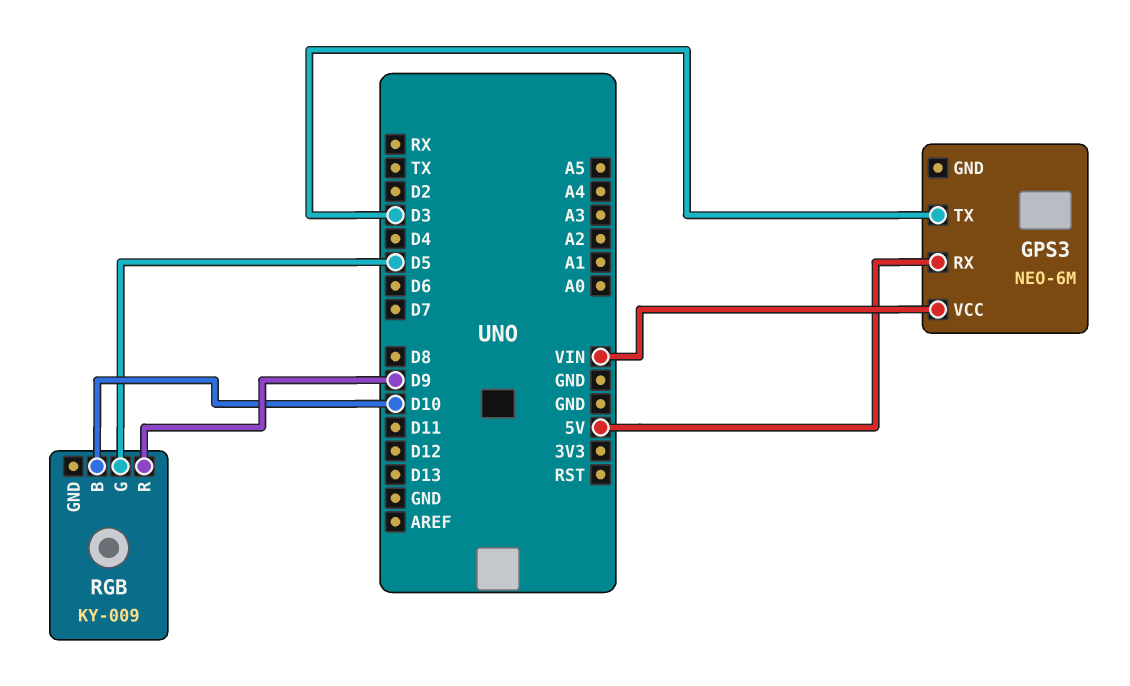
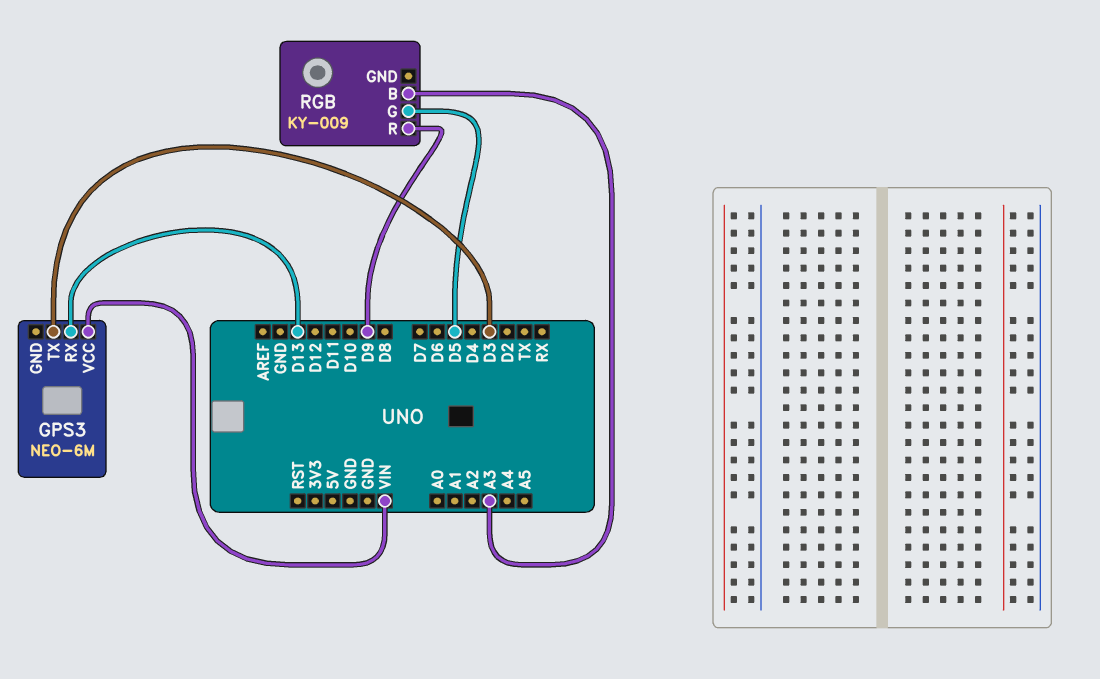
GPS3 pin RX: 5V -> D13
RGB pin B: D10 -> A3

